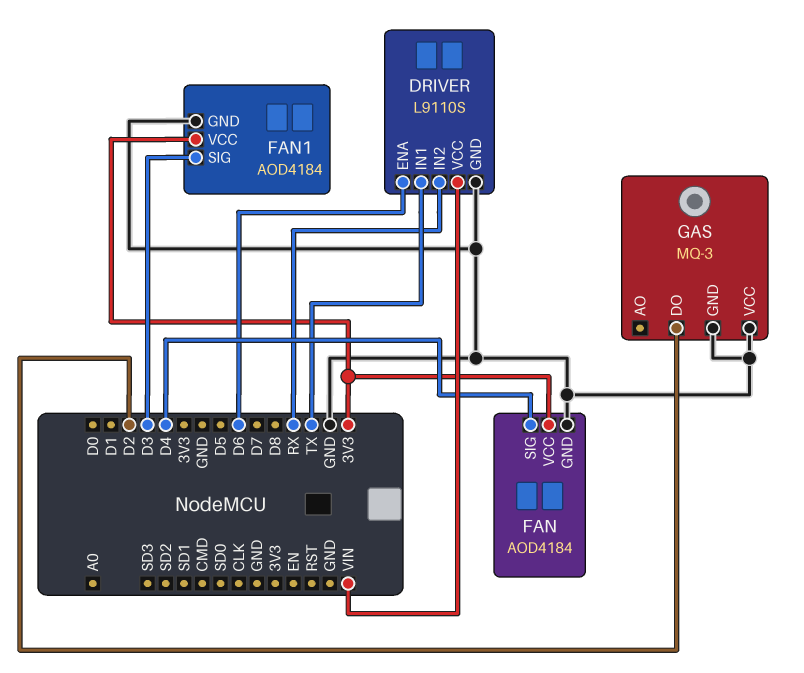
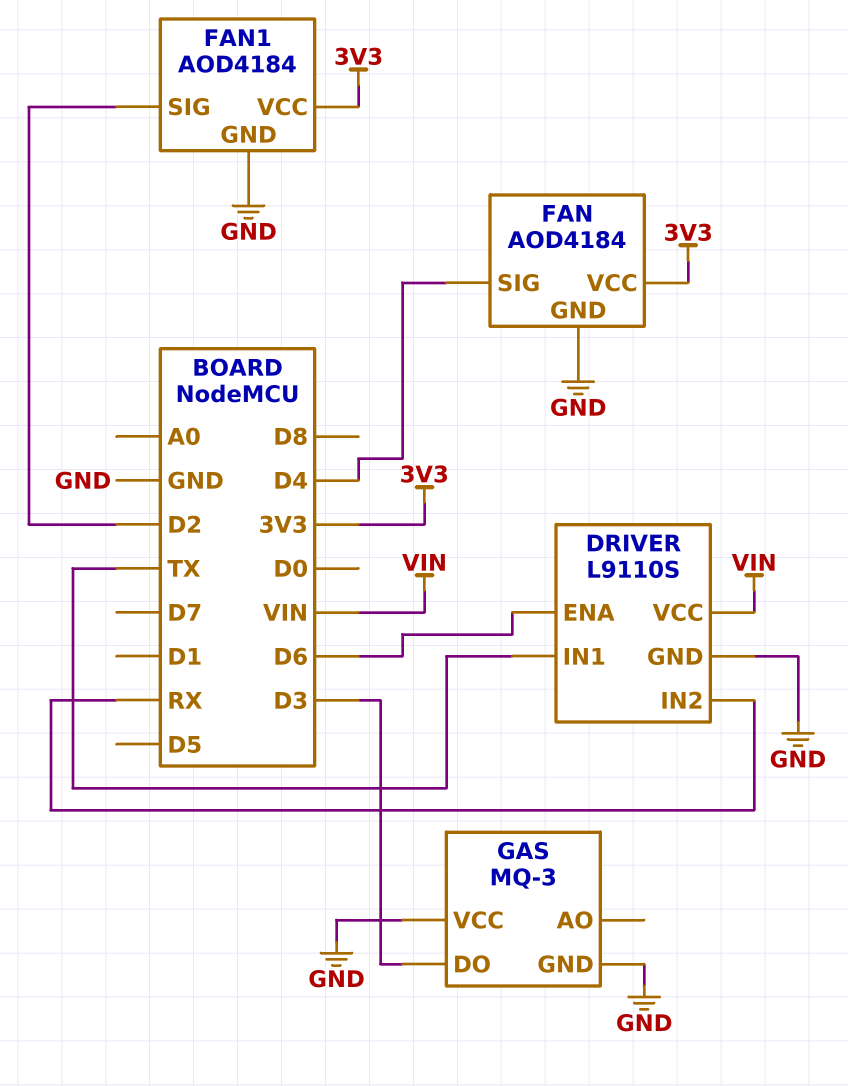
FAN1 pin SIG: D3 -> D2
GAS pin DO: D2 -> D3

